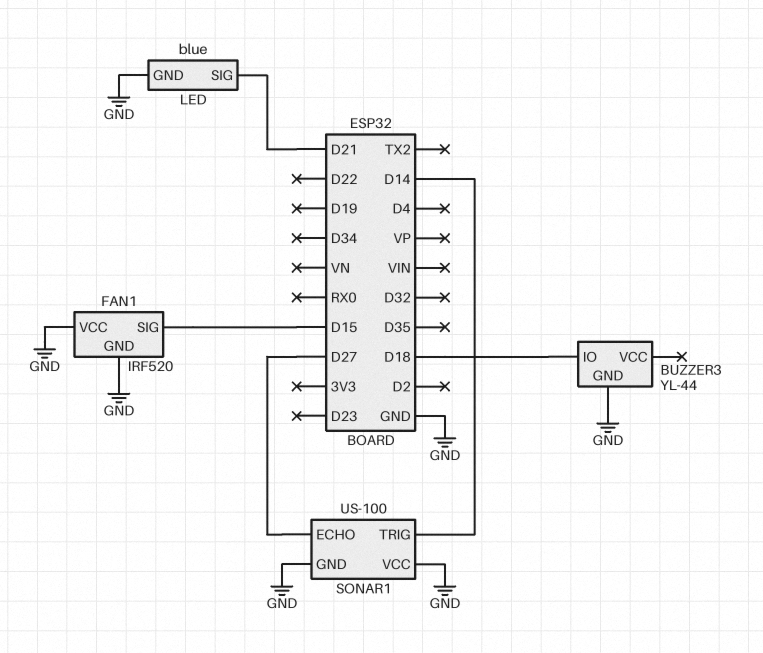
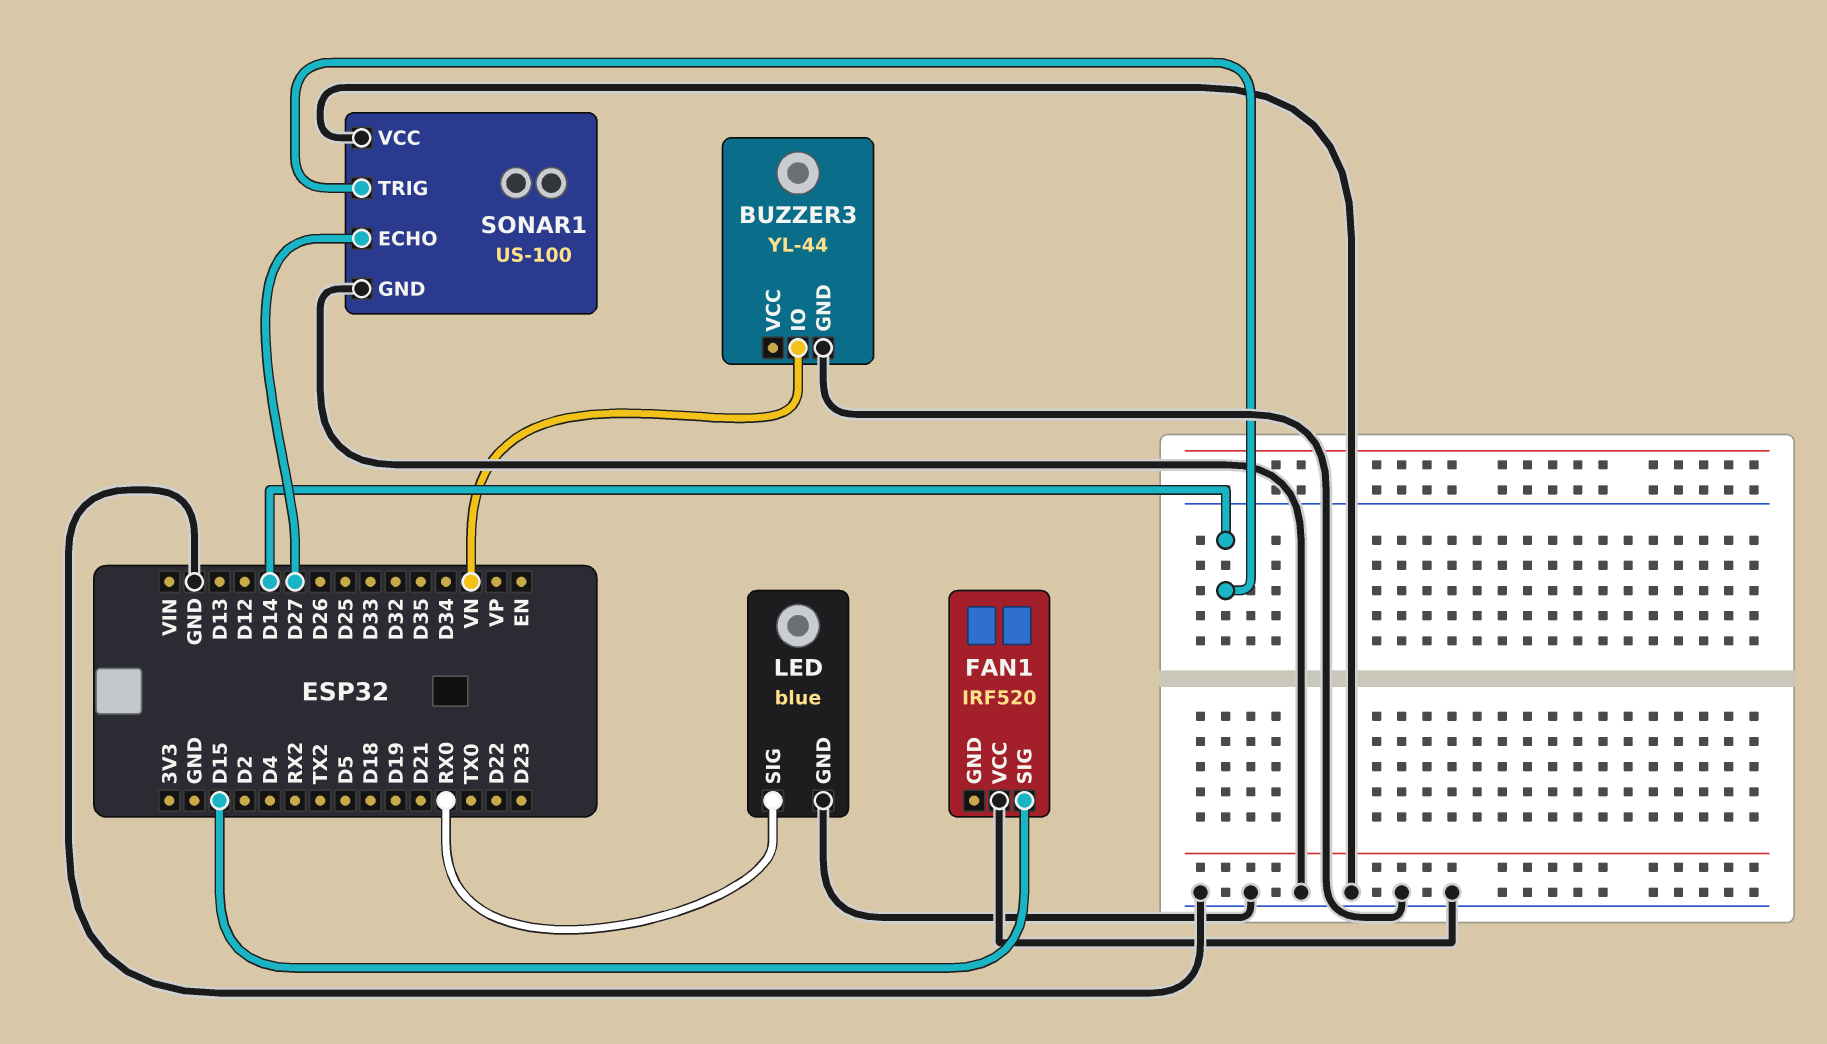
BUZZER3 pin IO: D18 -> VN
FAN1 pin GND: GND -> none
LED pin SIG: D21 -> RX0

